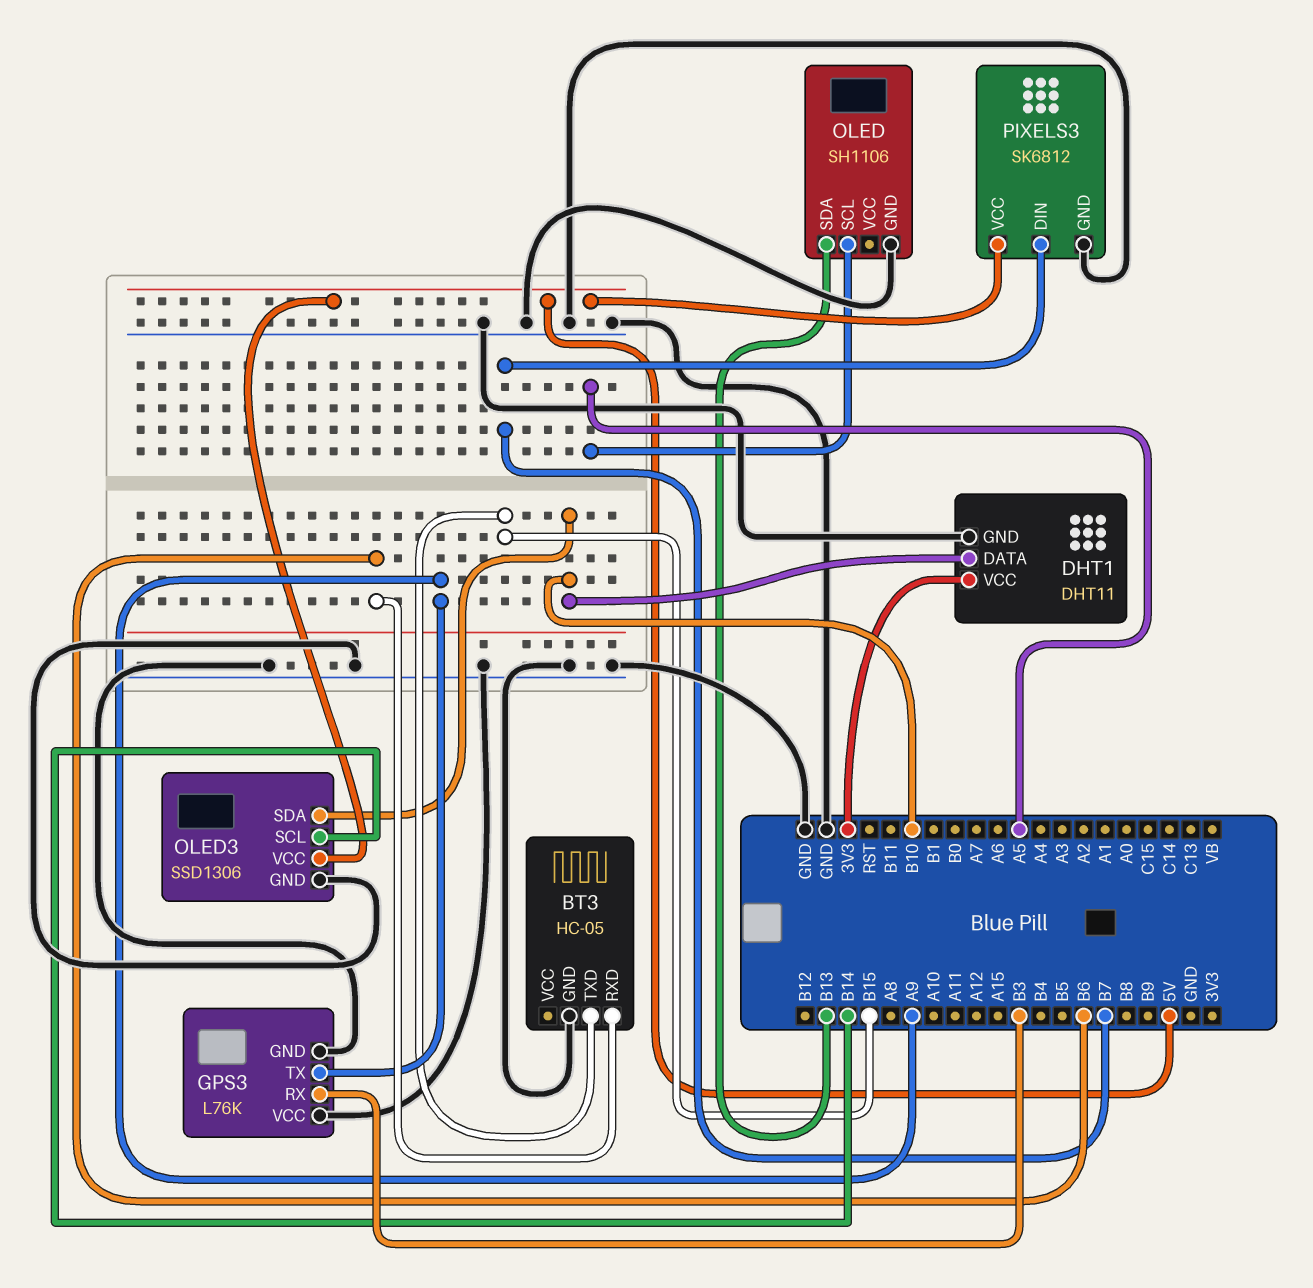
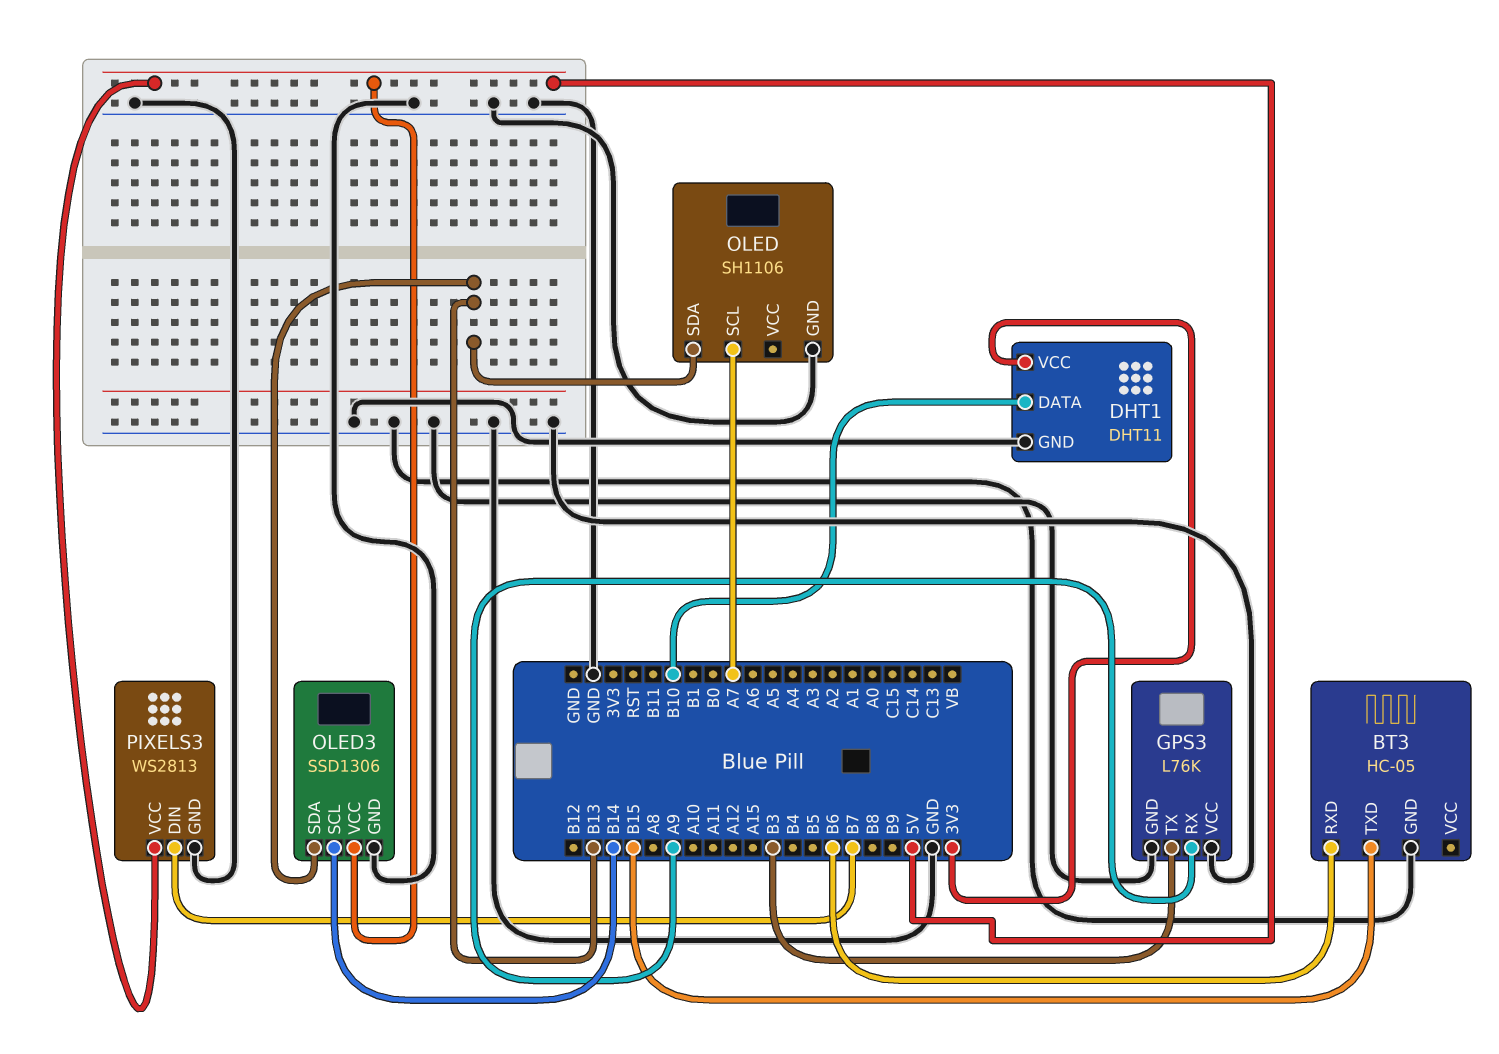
GPS3 pin RX: B3 -> A9
GPS3 pin TX: A9 -> B3
OLED pin SCL: A5 -> A7
OLED3 pin SDA: B10 -> B13
PIXELS3: SK6812 -> WS2813

